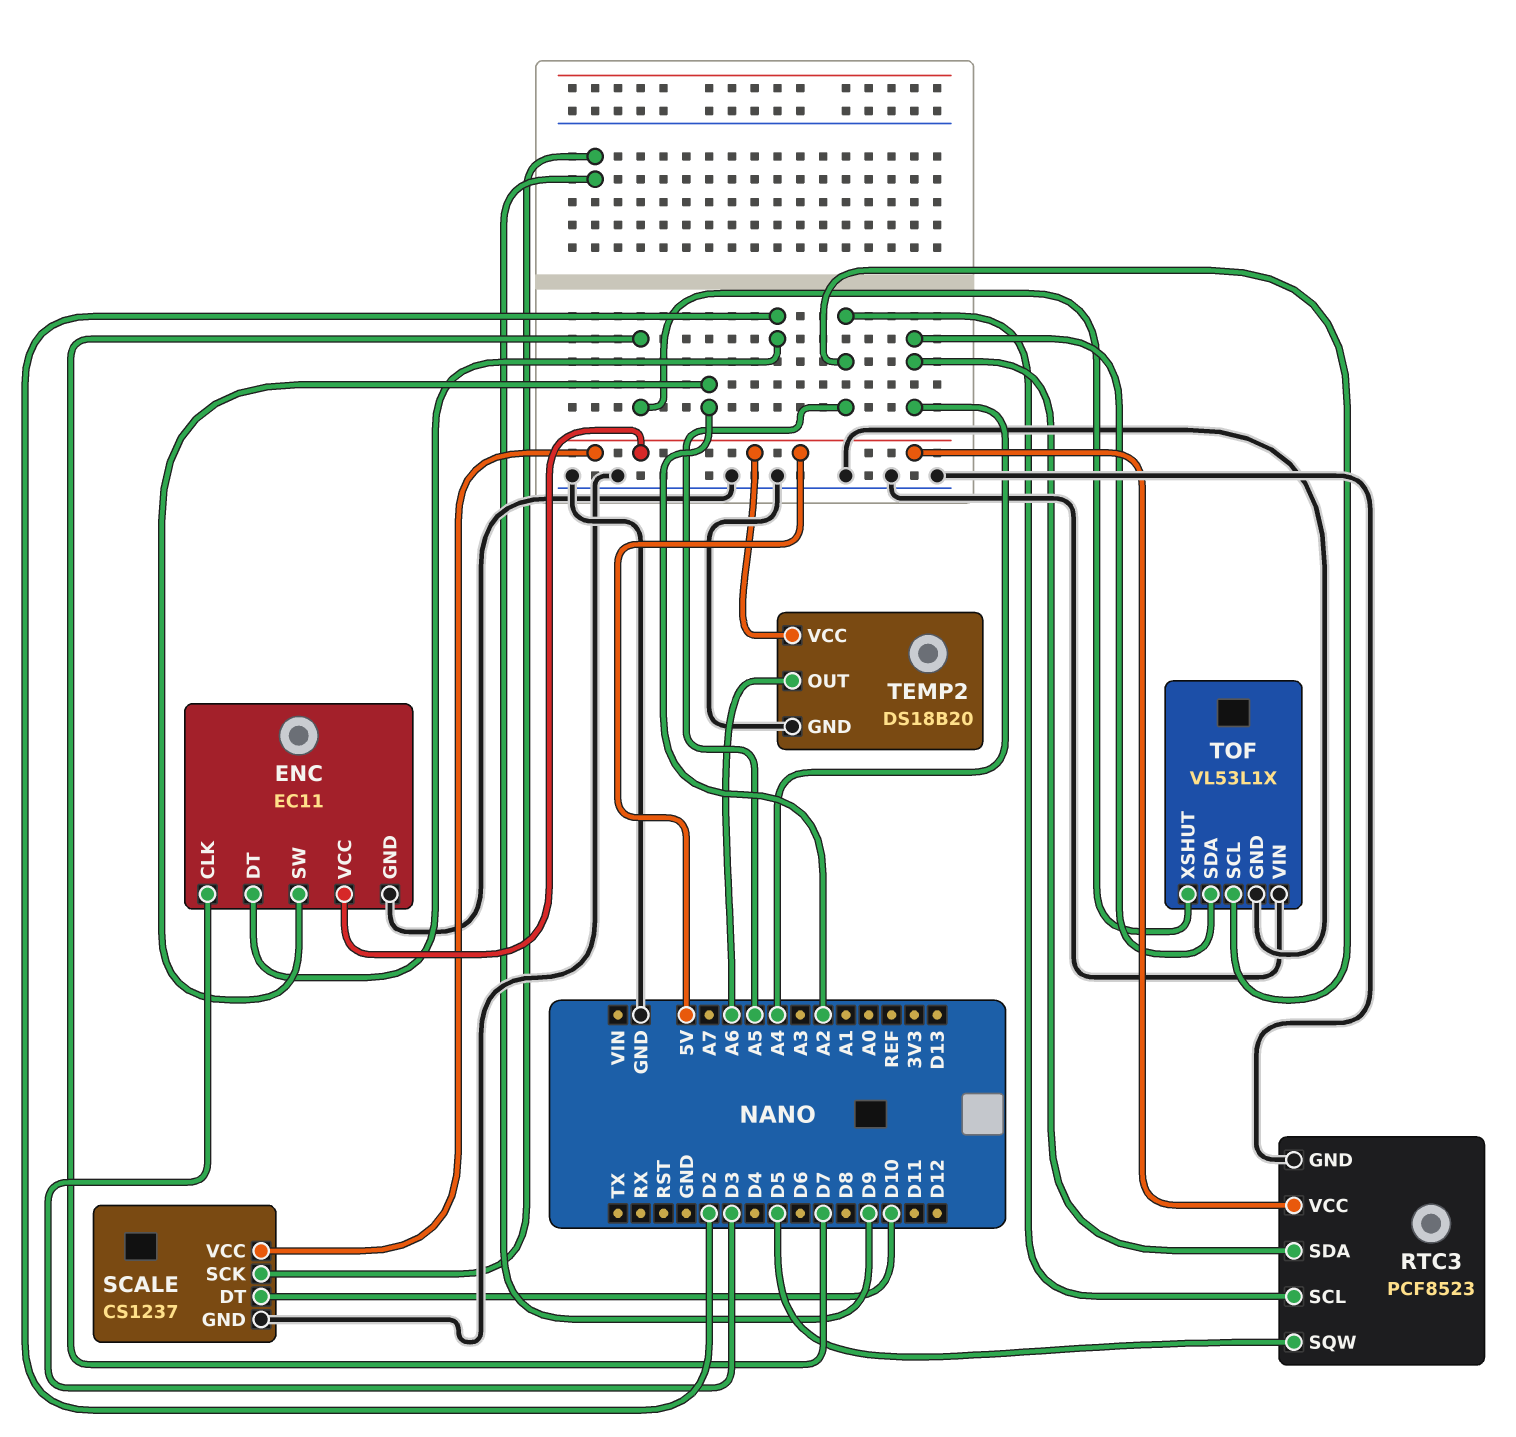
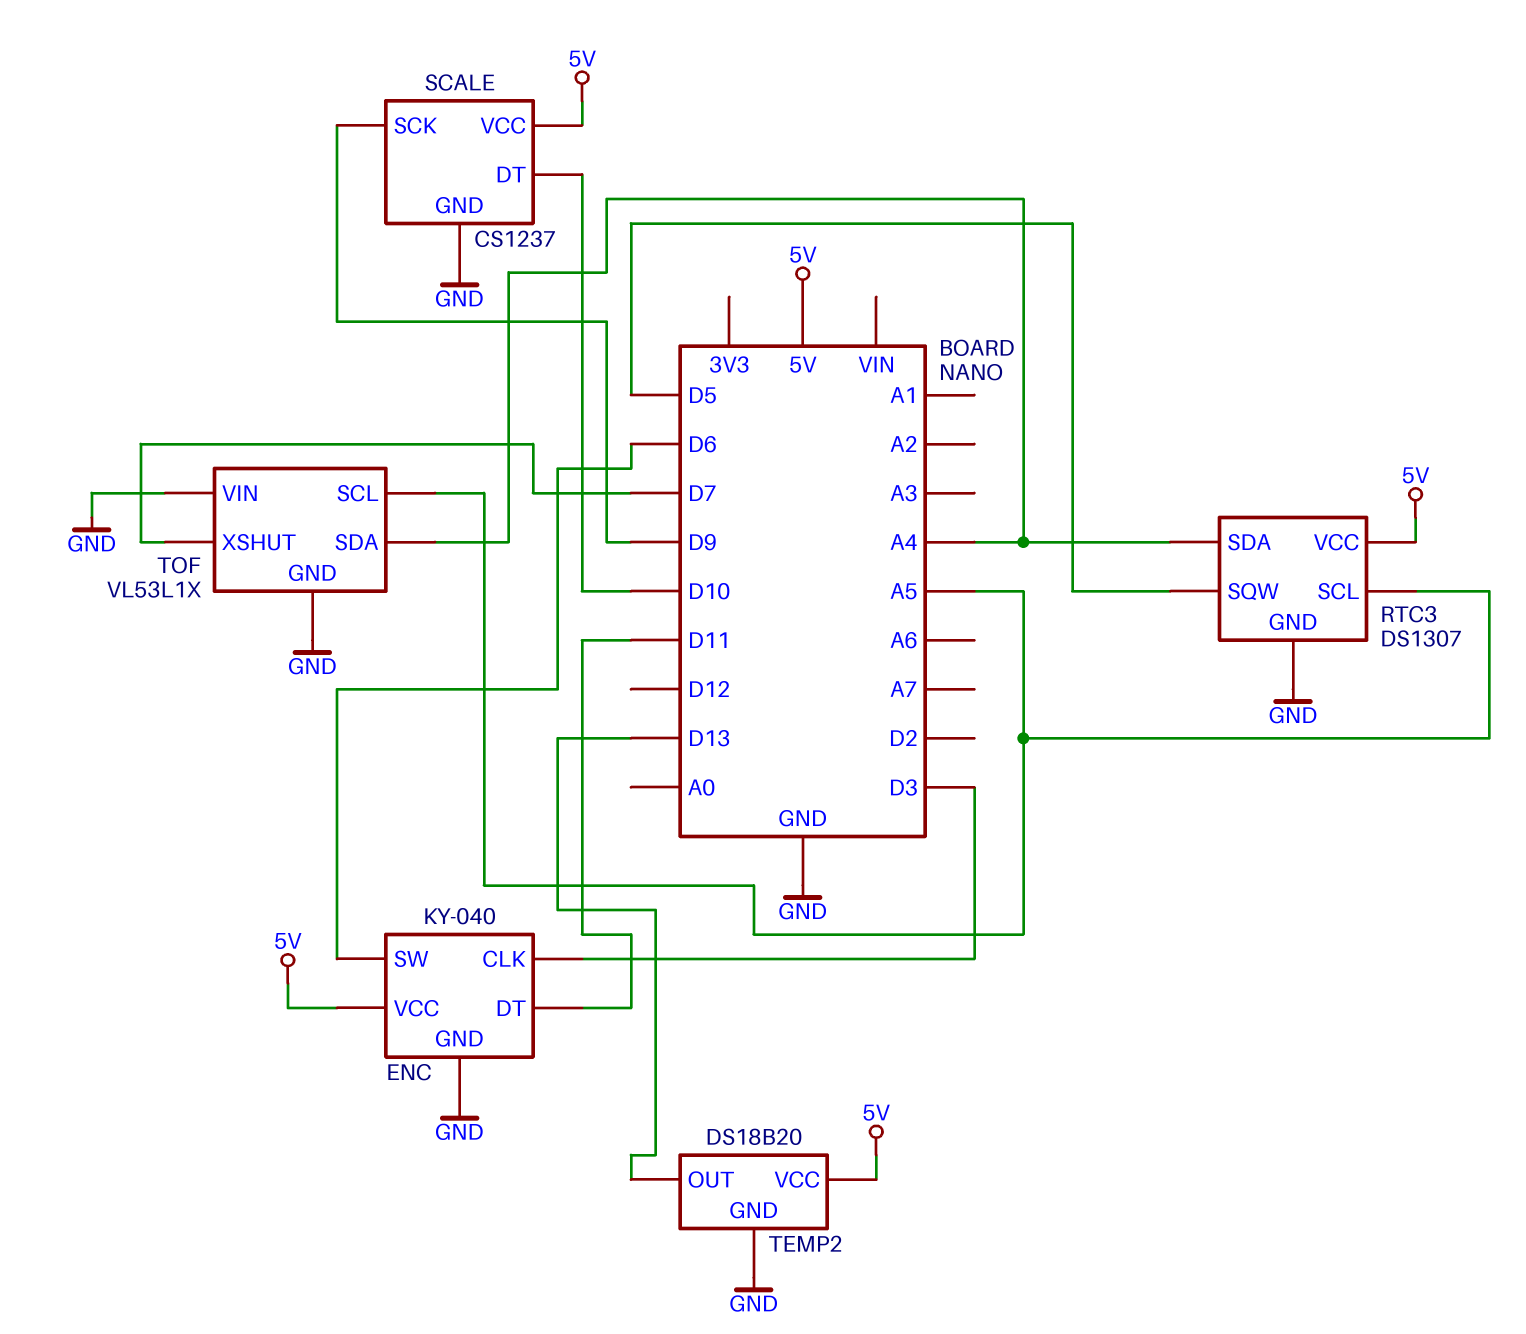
ENC: EC11 -> KY-040
ENC pin DT: D2 -> D11
ENC pin SW: A2 -> D6
RTC3: PCF8523 -> DS1307
TEMP2 pin OUT: A6 -> D13

